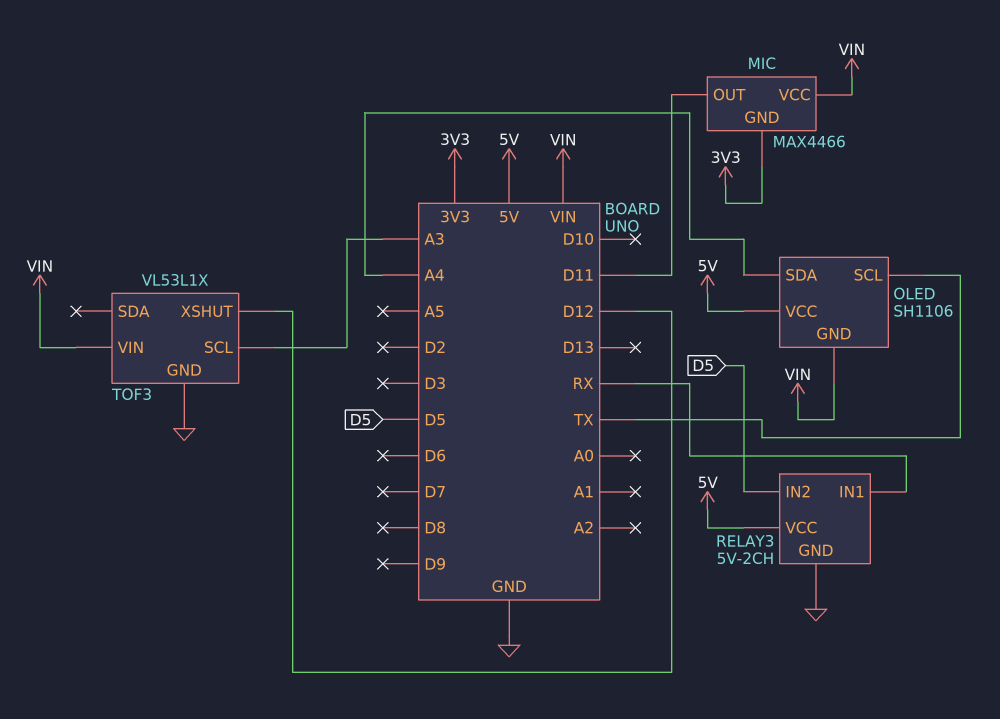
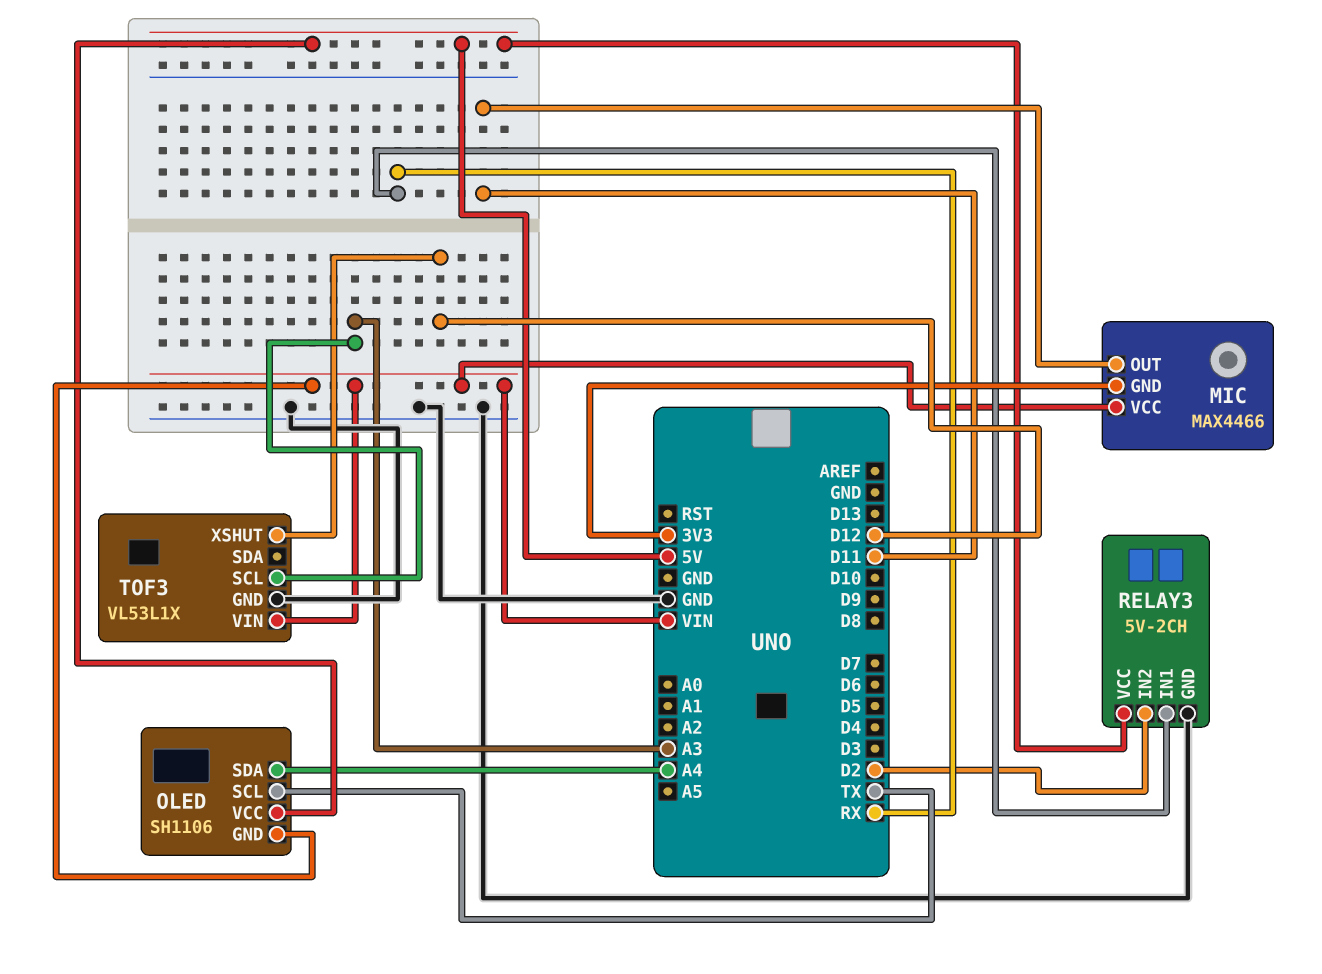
RELAY3 pin IN2: D5 -> D2

